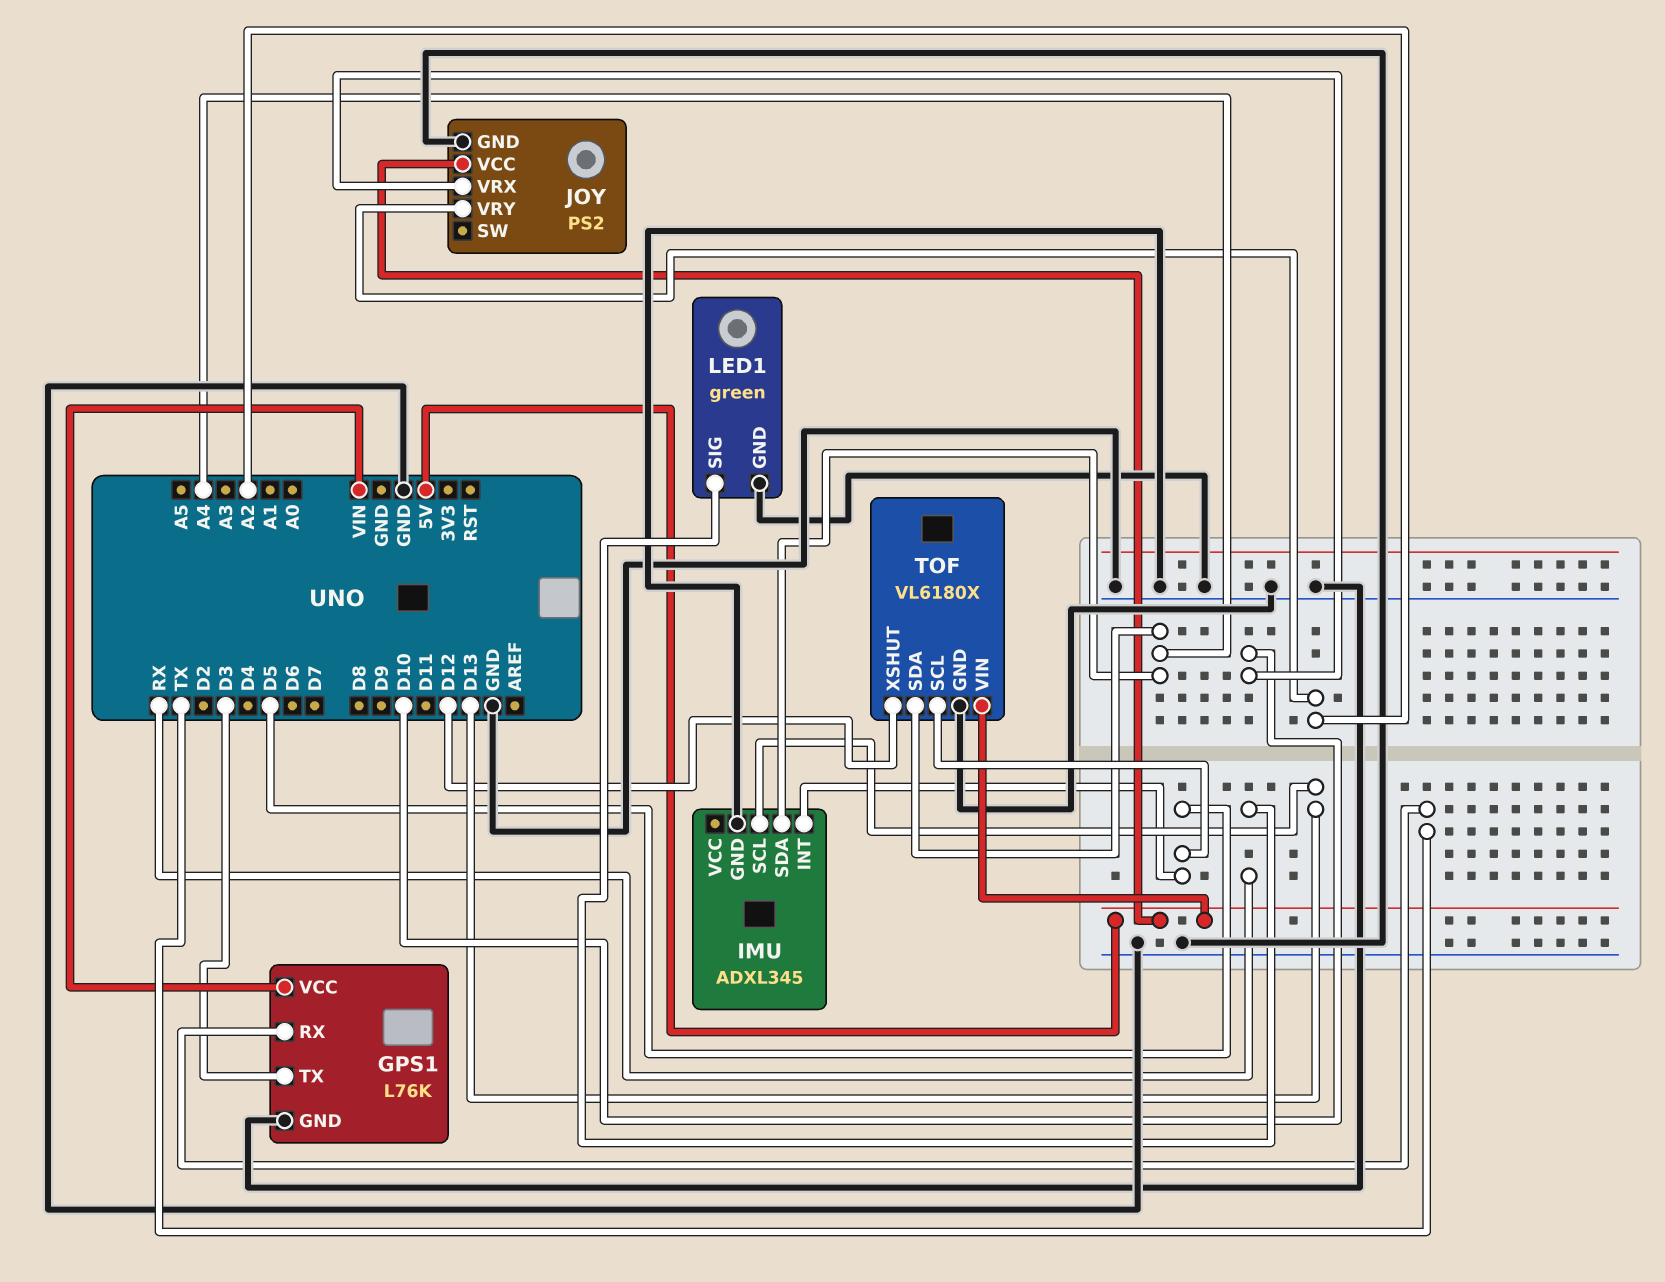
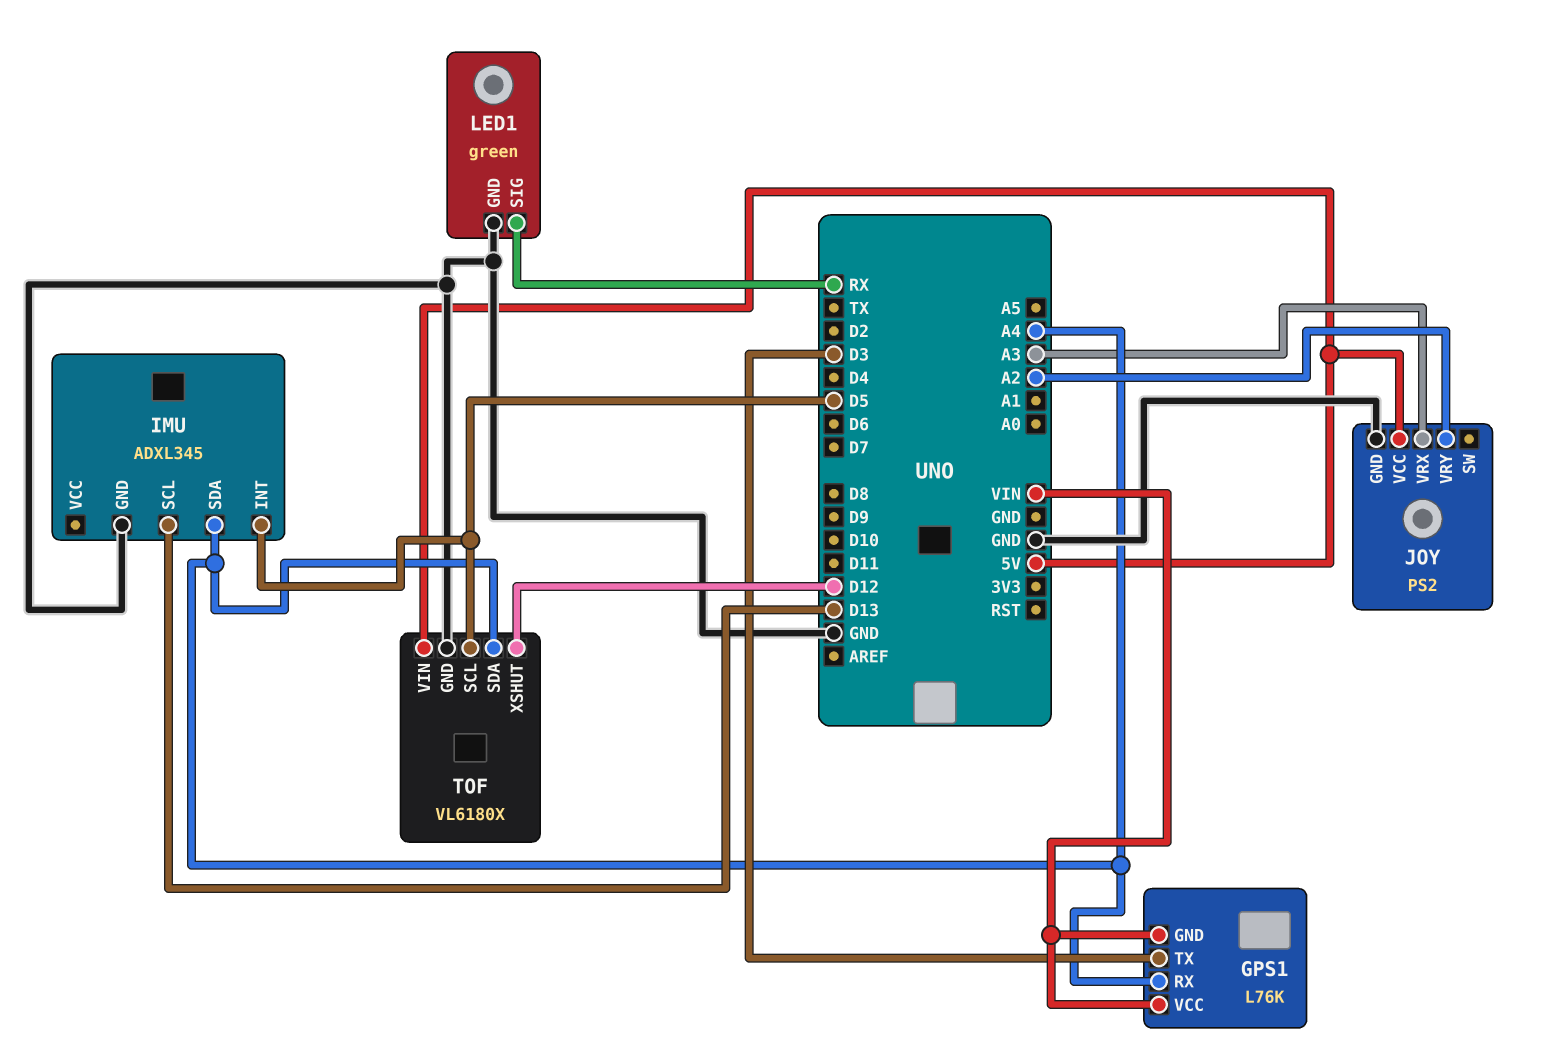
GPS1 pin GND: GND -> VIN
GPS1 pin RX: TX -> A4
JOY pin VRX: D10 -> A3

